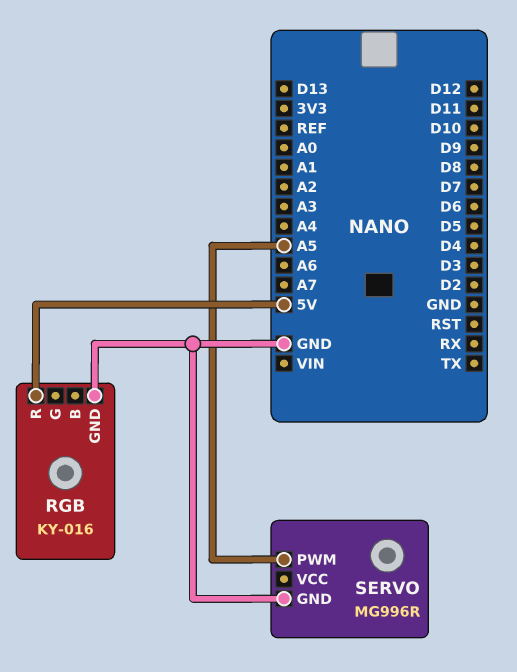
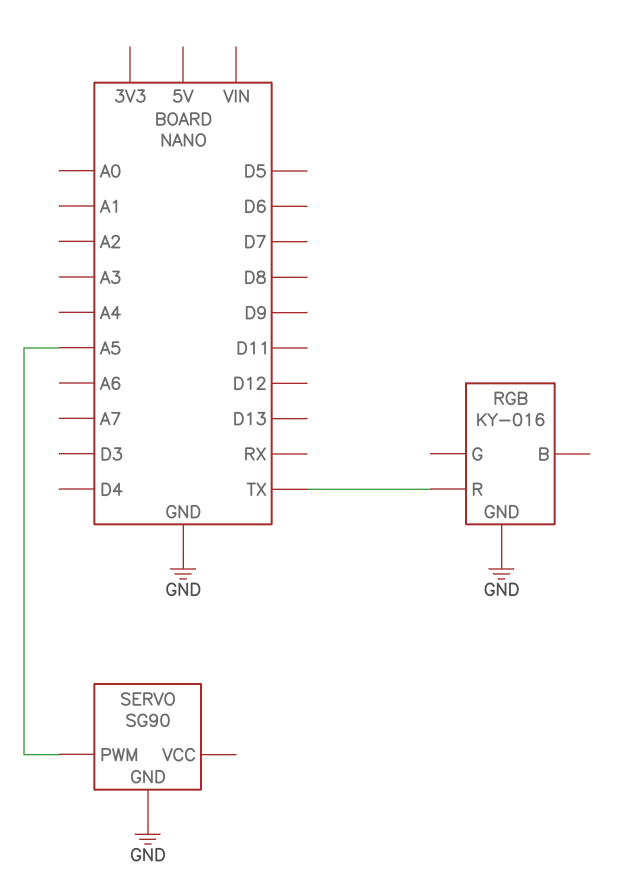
RGB pin R: 5V -> TX
SERVO: MG996R -> SG90

